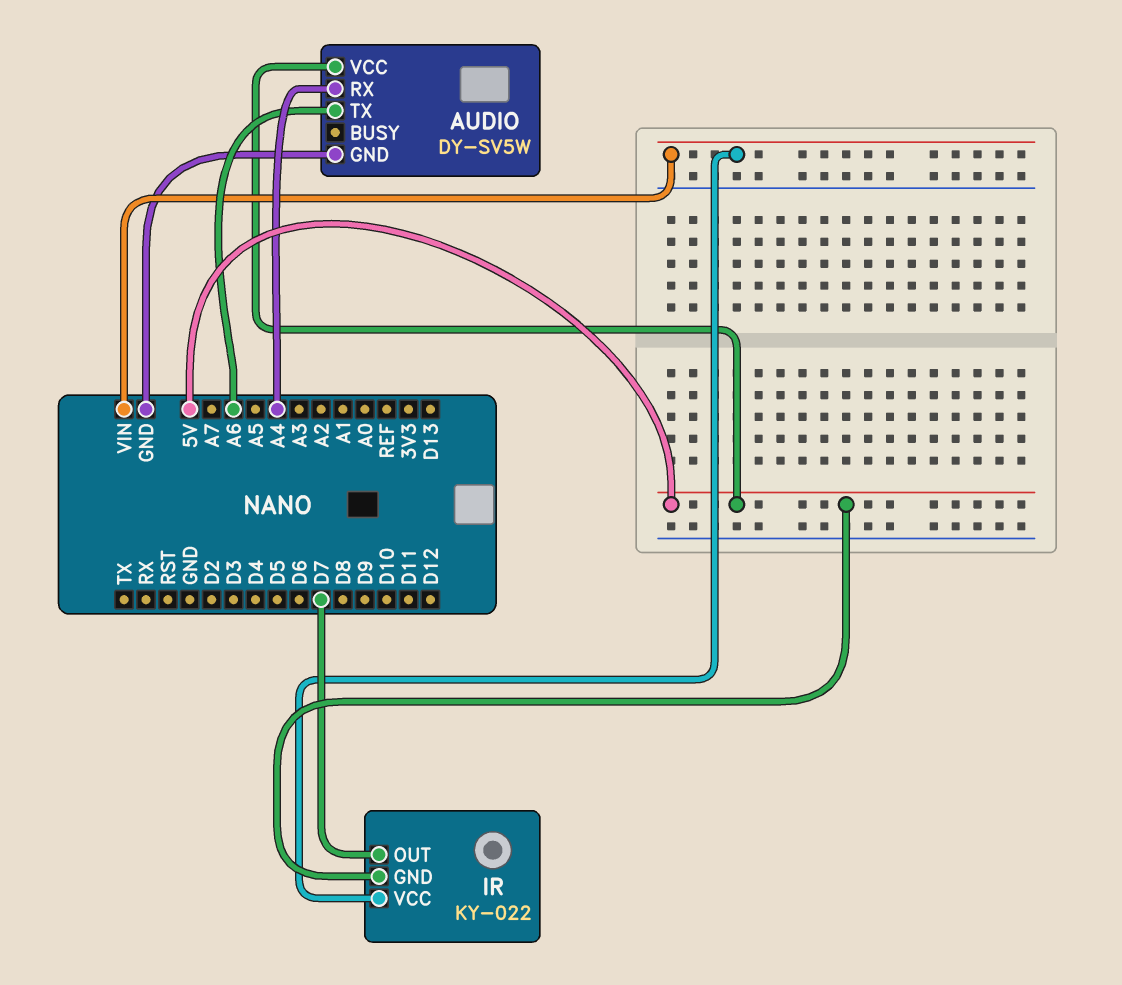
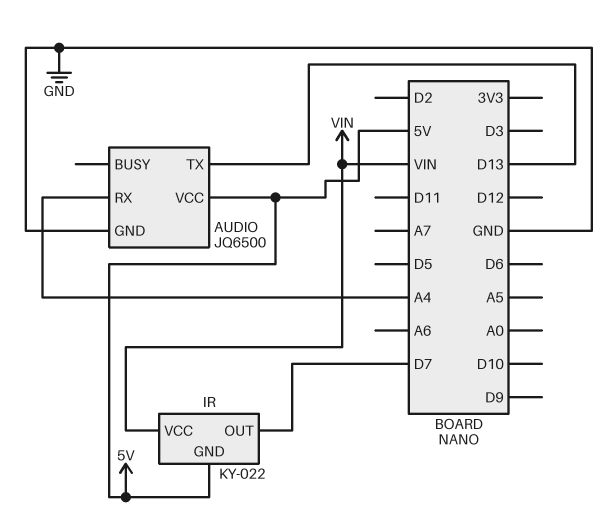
AUDIO: DY-SV5W -> JQ6500
AUDIO pin TX: A6 -> D13

